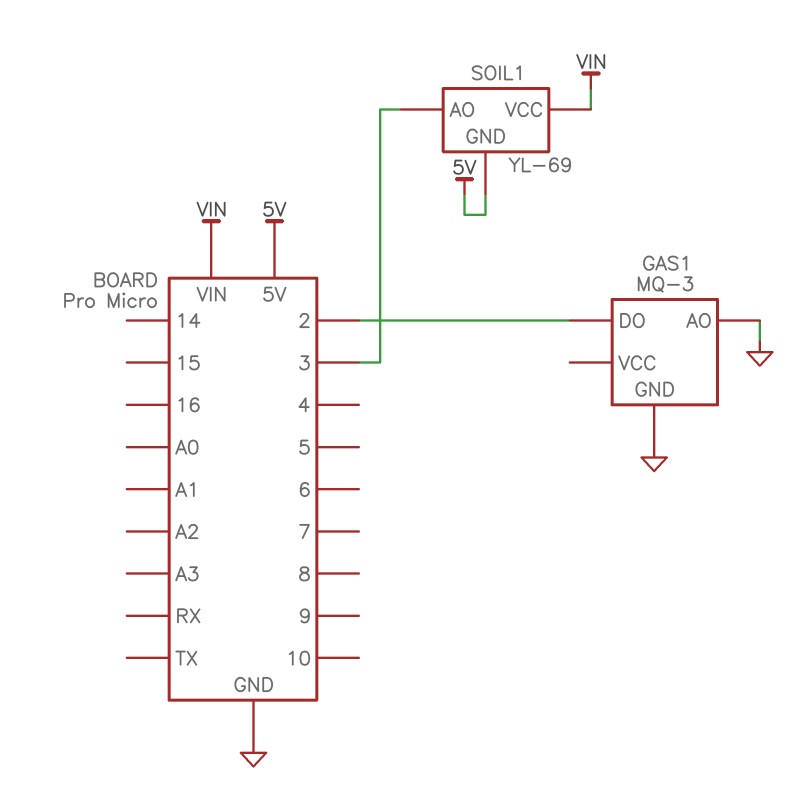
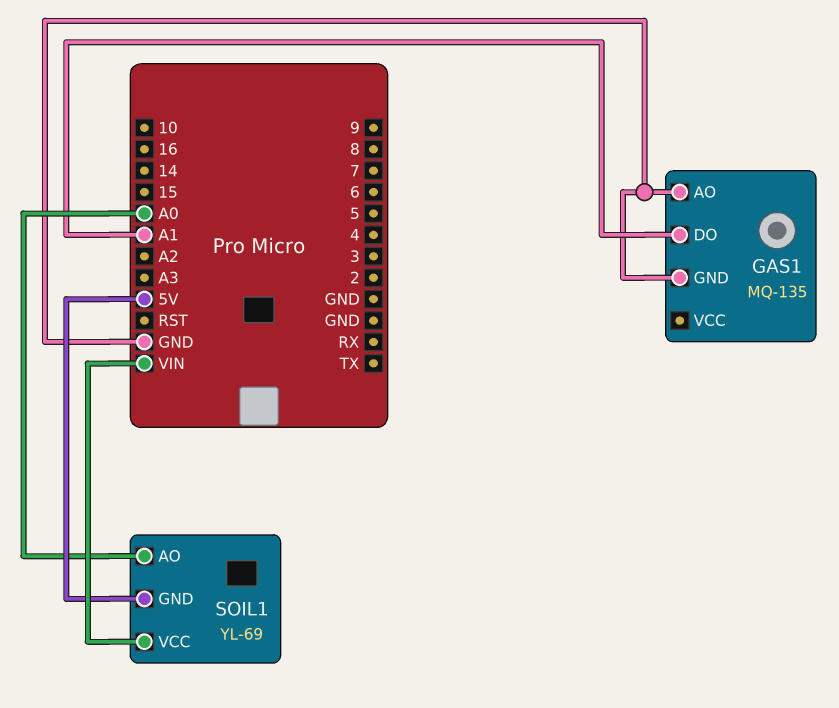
GAS1: MQ-3 -> MQ-135
GAS1 pin DO: 2 -> A1
SOIL1 pin AO: 3 -> A0

